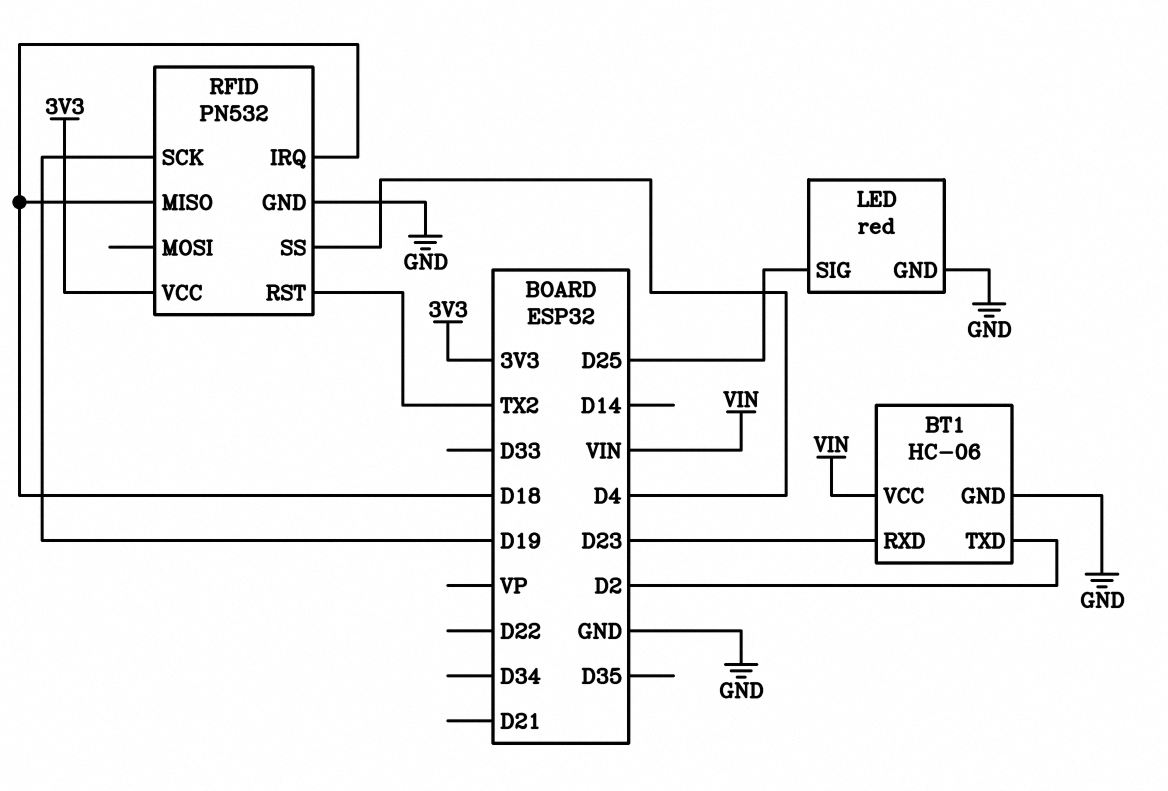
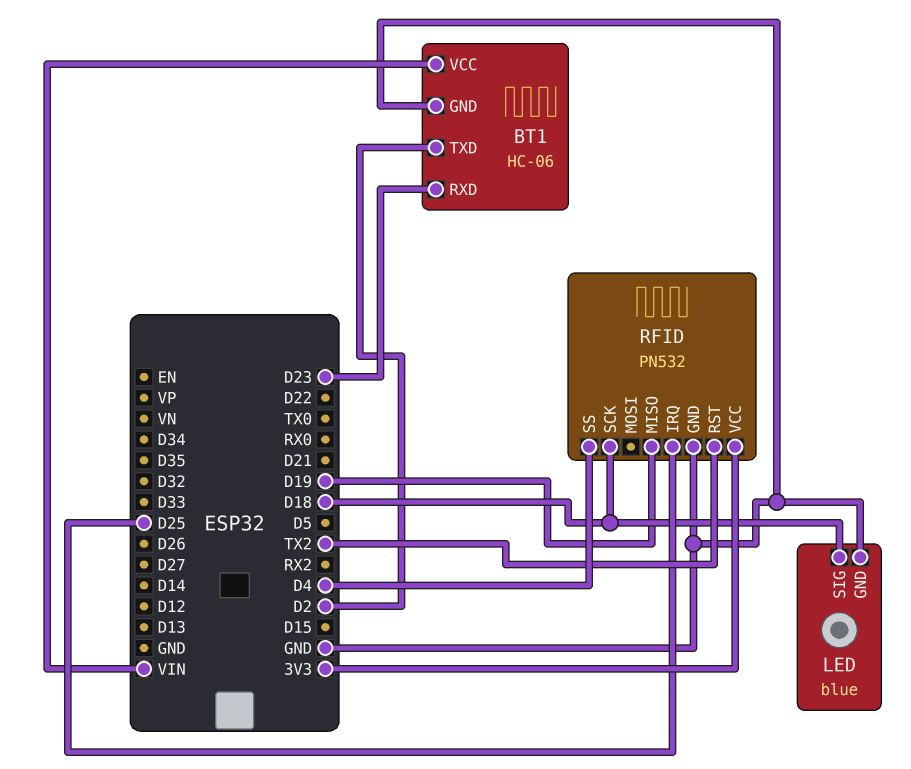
LED: red -> blue
LED pin SIG: D25 -> D18
RFID pin IRQ: D18 -> D25
RFID pin MISO: D18 -> D19
RFID pin SCK: D19 -> D18

